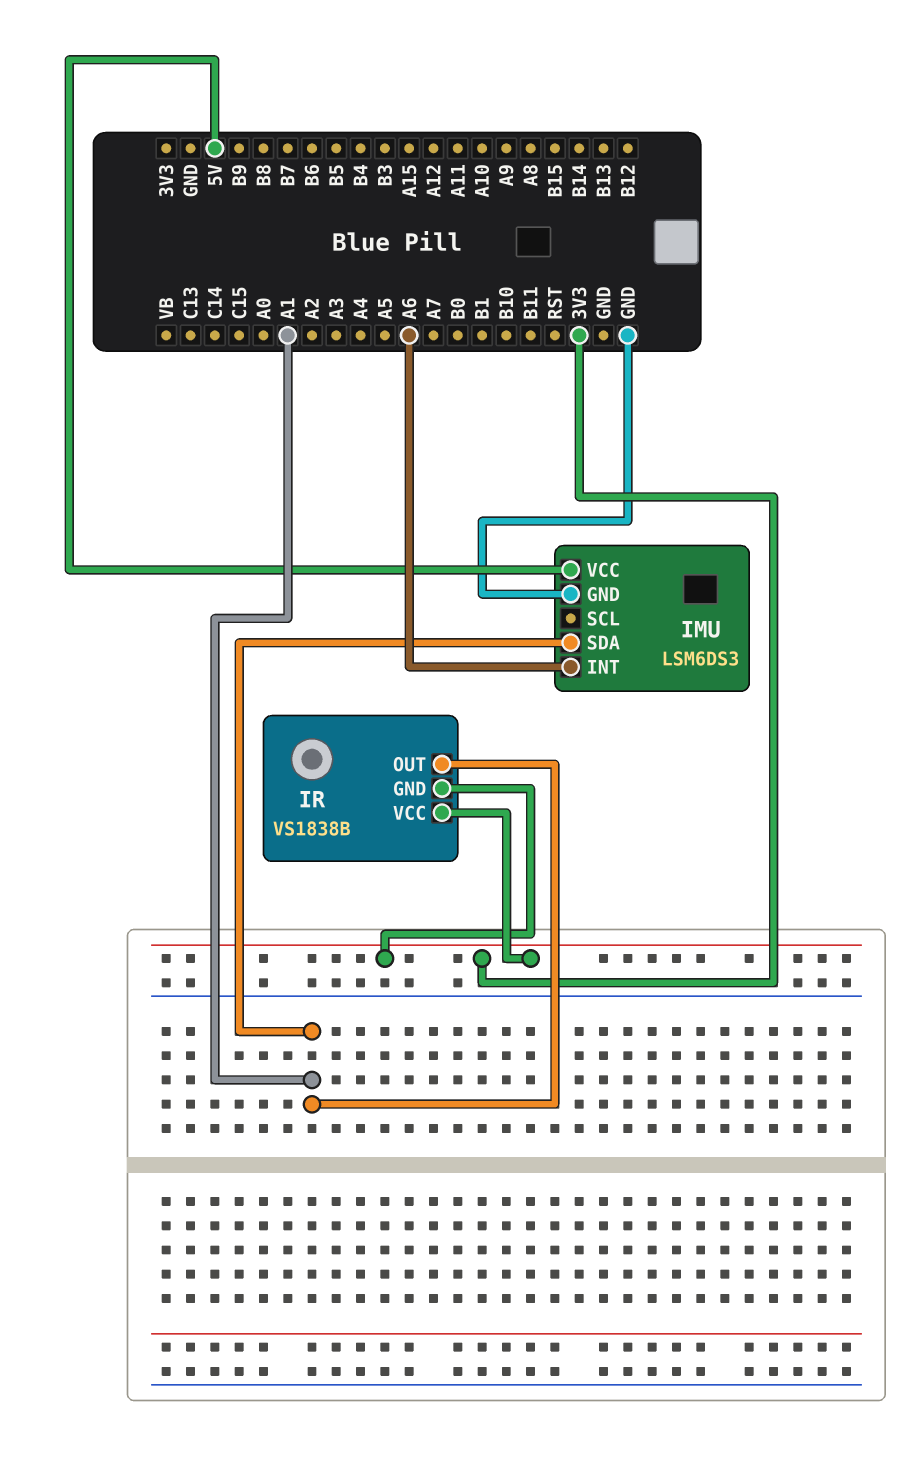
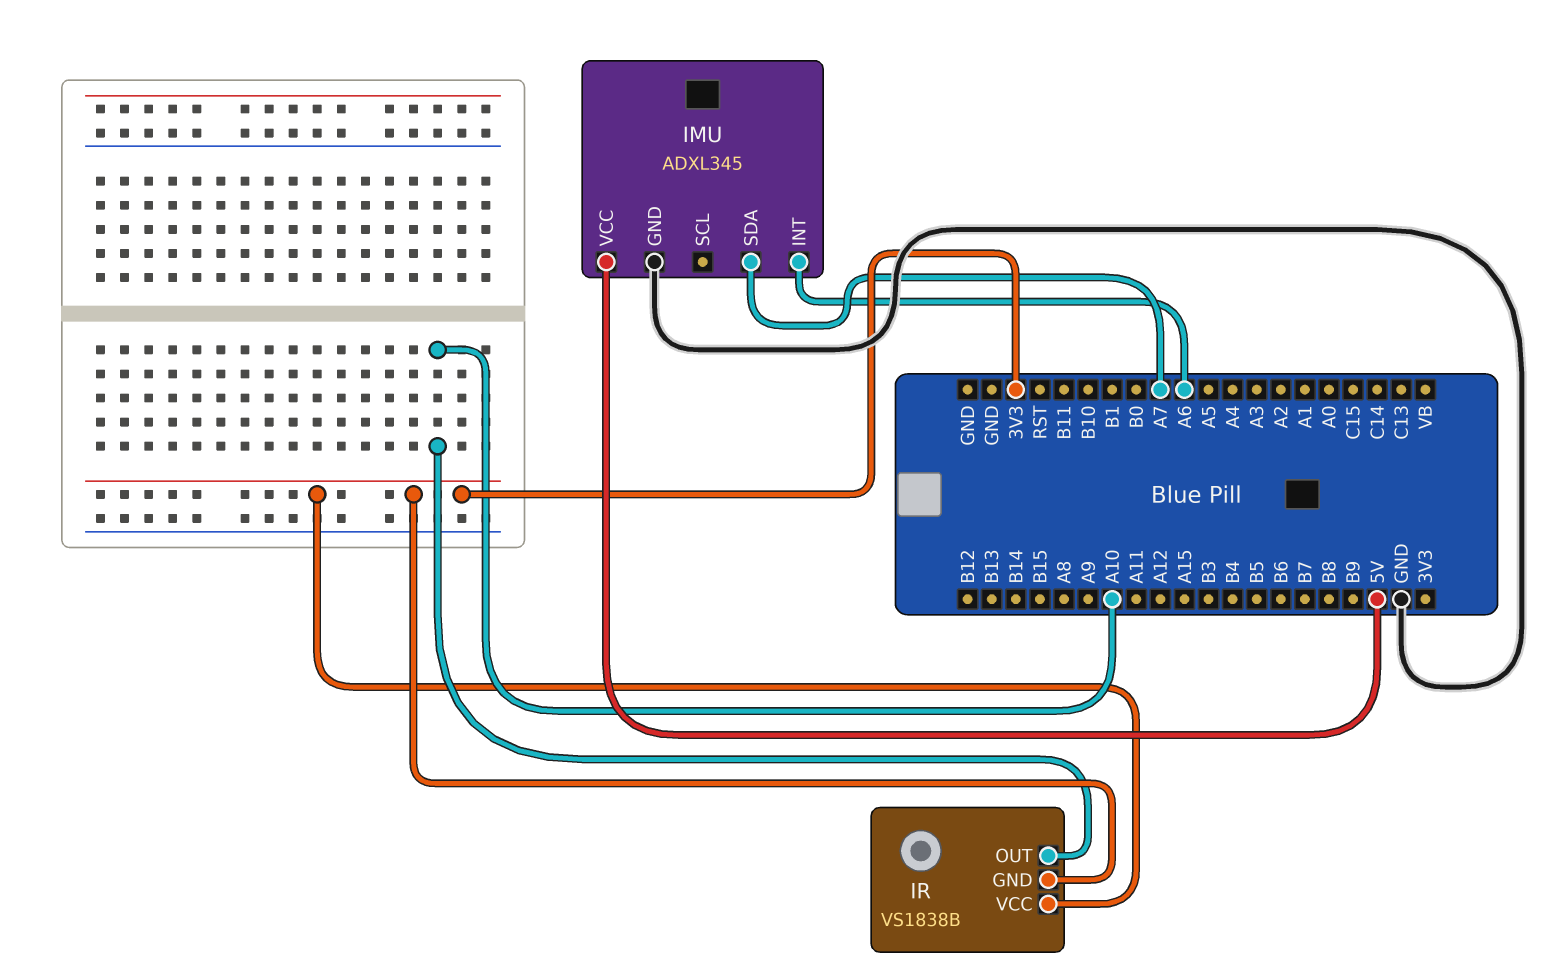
IMU: LSM6DS3 -> ADXL345
IMU pin SDA: A1 -> A7
IR pin OUT: A1 -> A10

